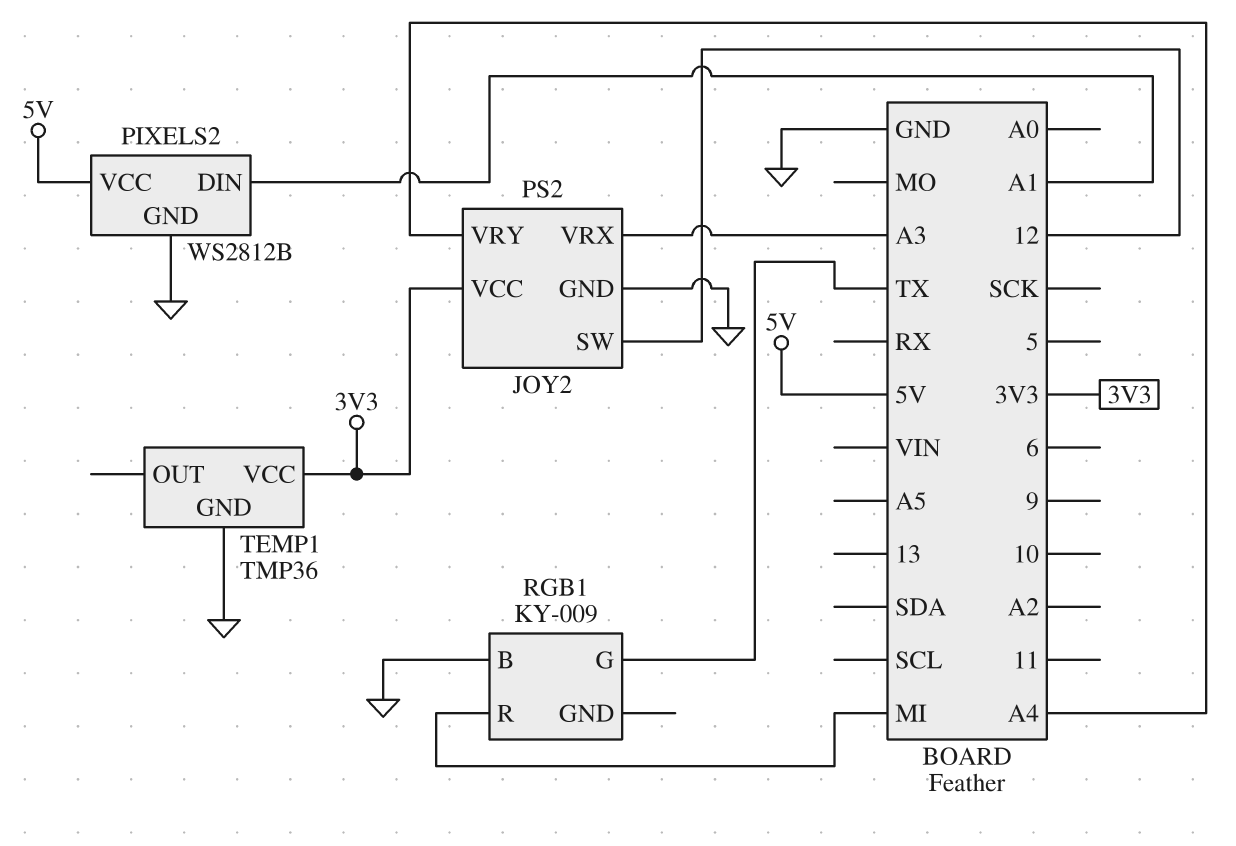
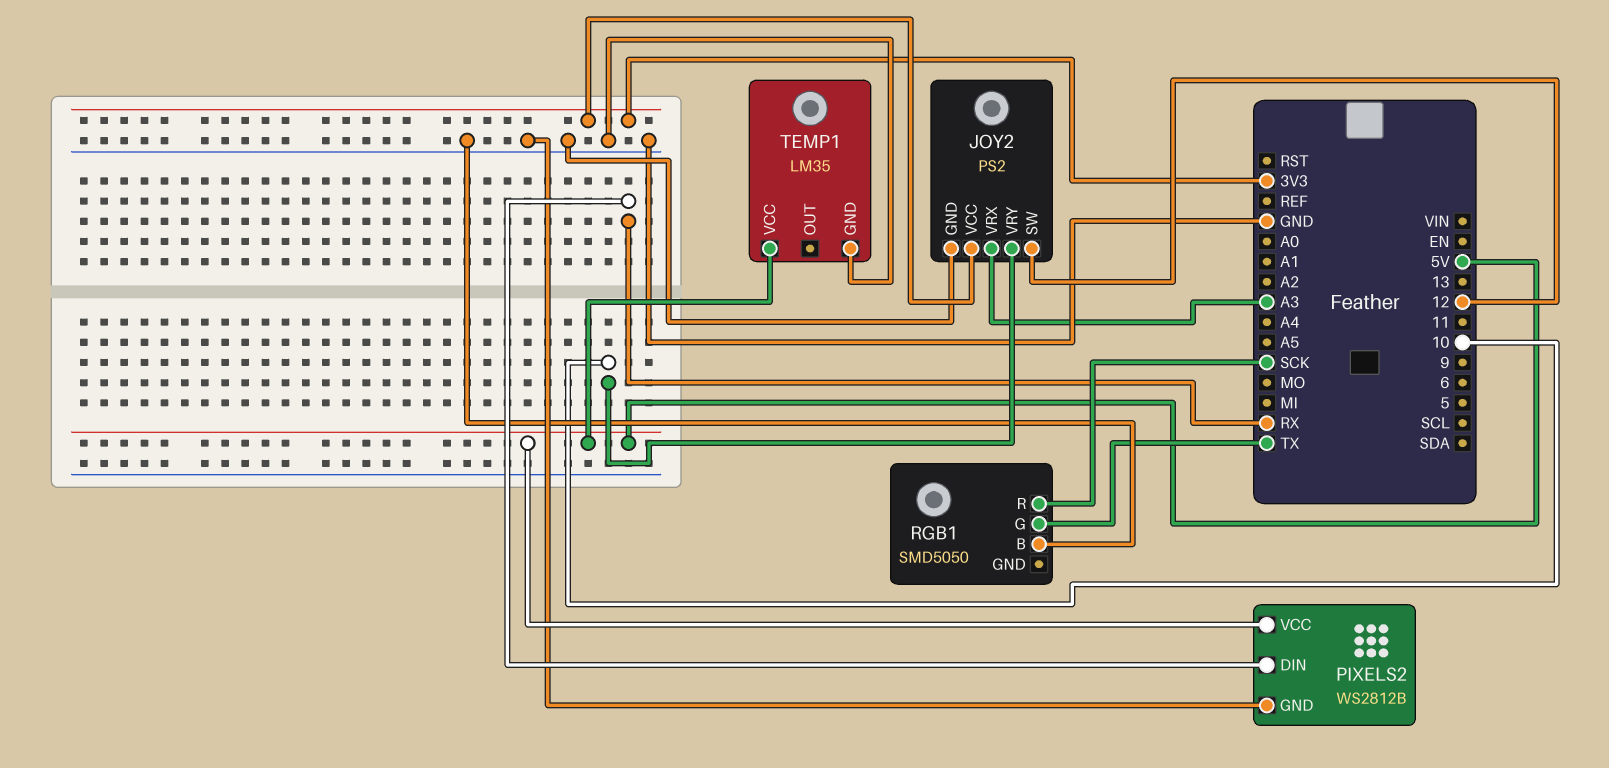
JOY2 pin VRY: A4 -> 10
PIXELS2 pin DIN: A1 -> RX
RGB1: KY-009 -> SMD5050
RGB1 pin R: MI -> SCK
TEMP1: TMP36 -> LM35
TEMP1 pin VCC: 3V3 -> 5V

